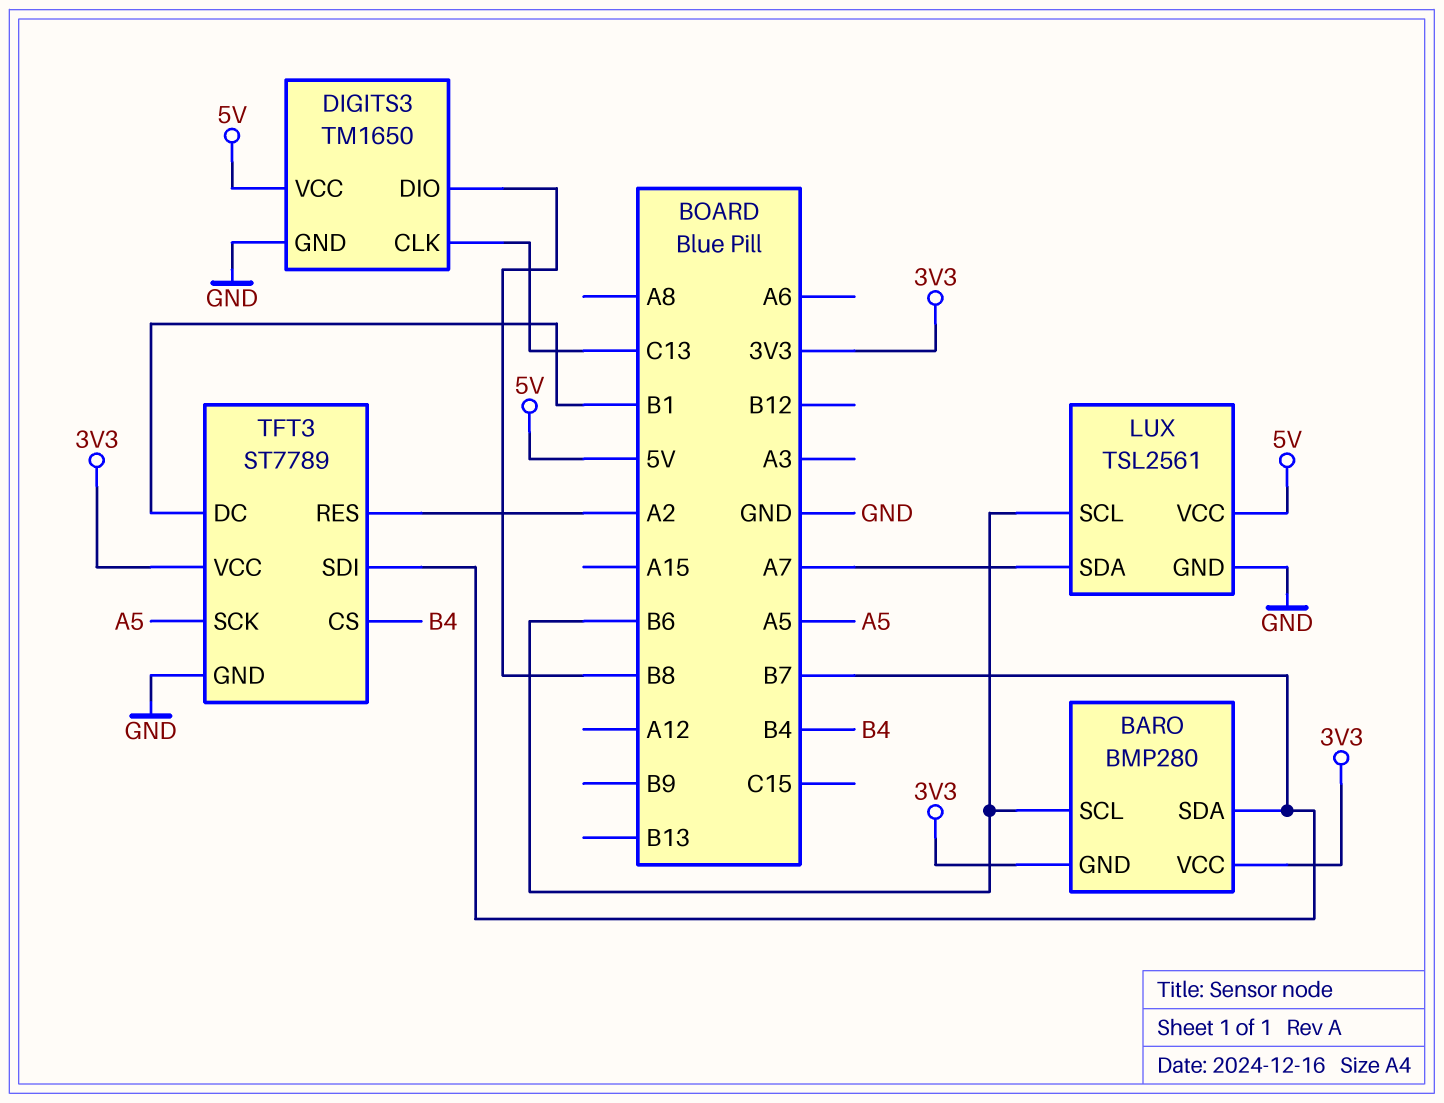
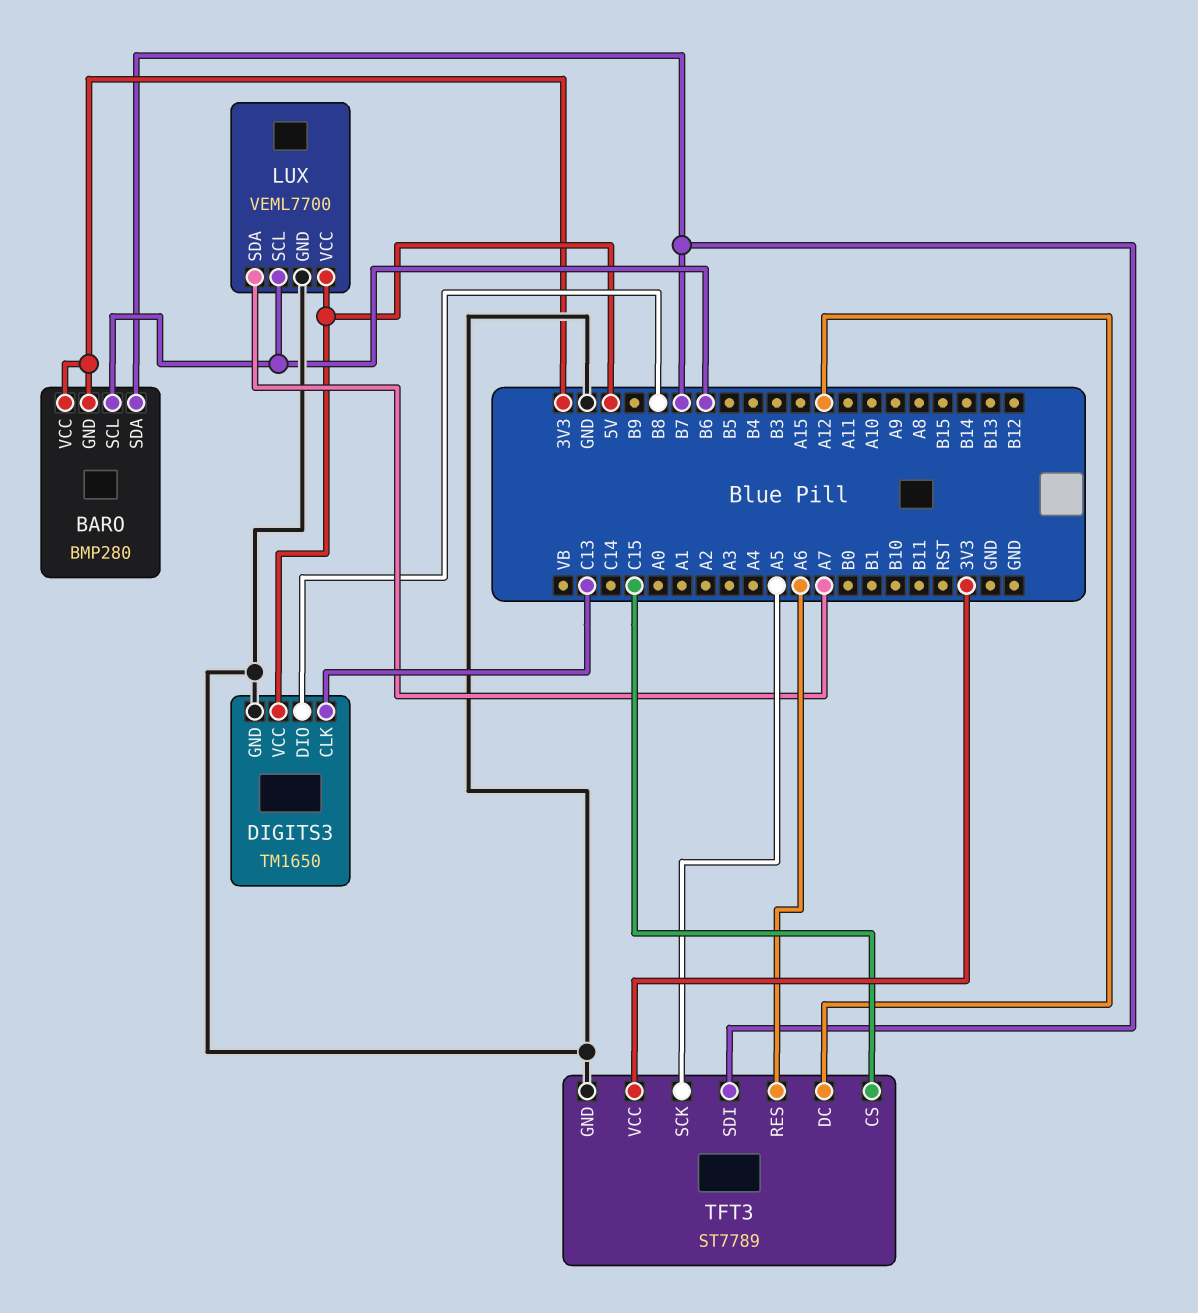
LUX: TSL2561 -> VEML7700
TFT3 pin CS: B4 -> C15
TFT3 pin DC: B1 -> A12
TFT3 pin RES: A2 -> A6

